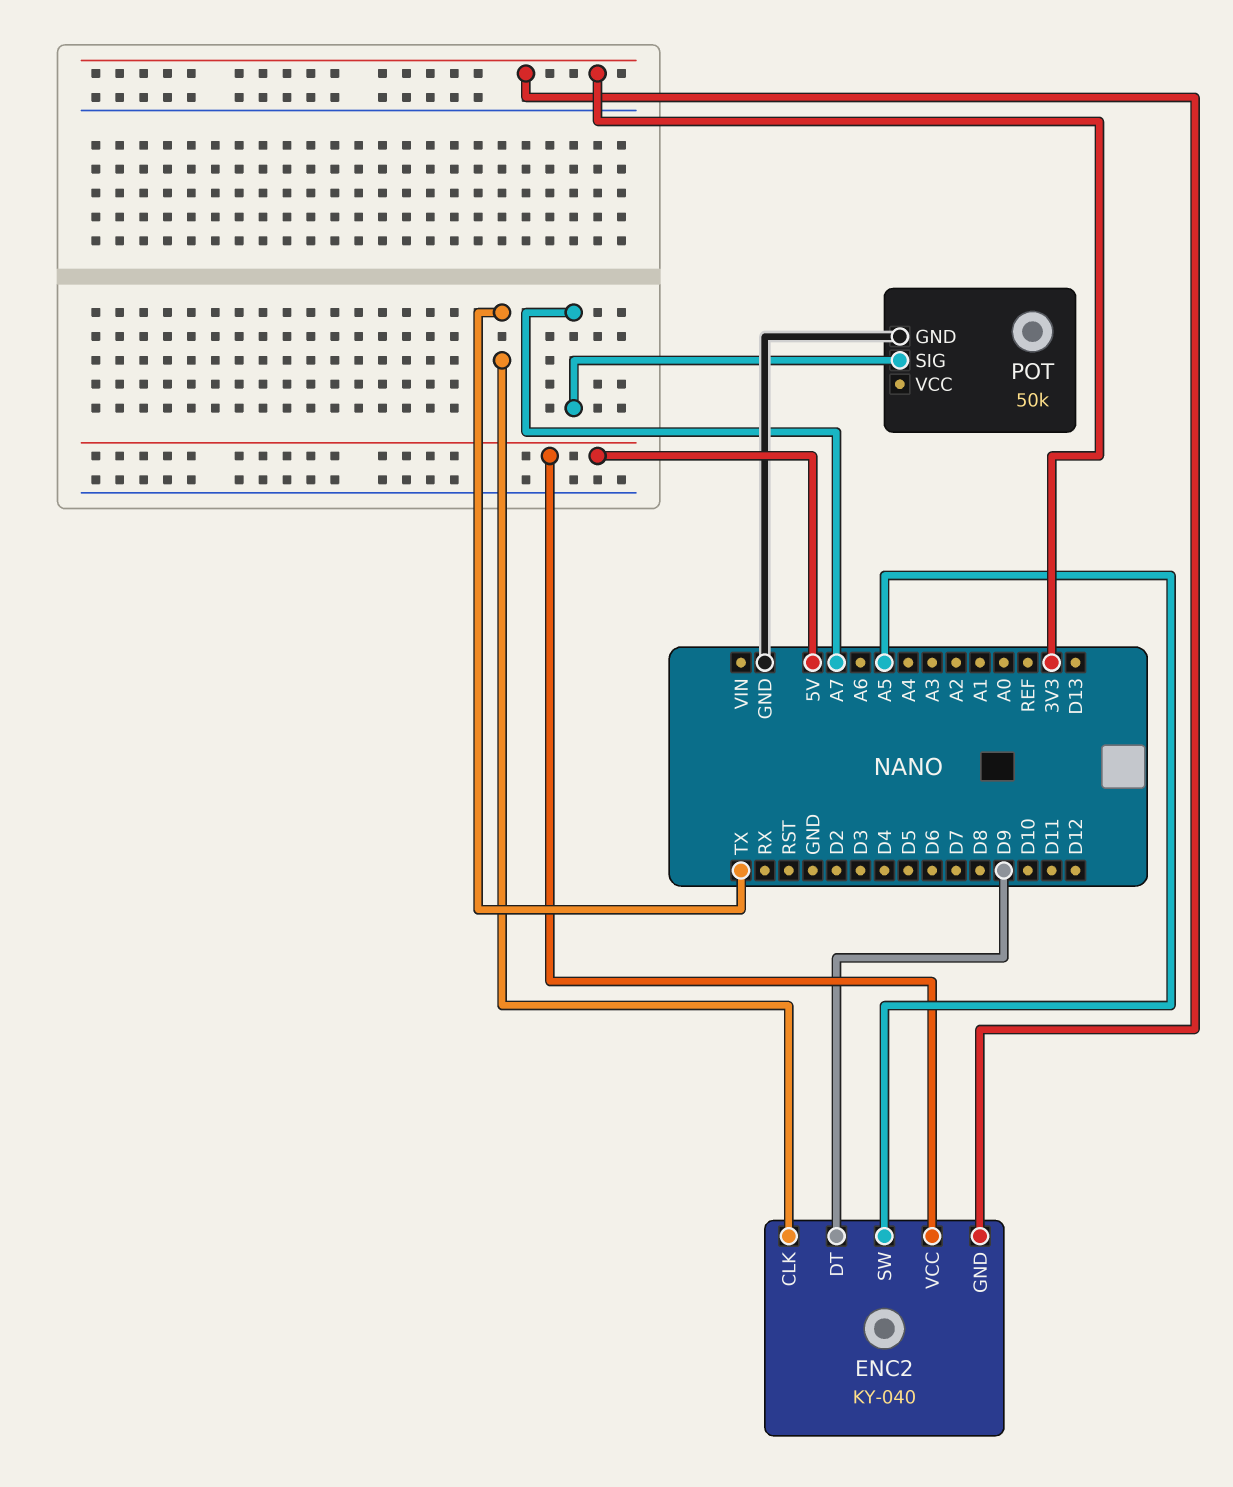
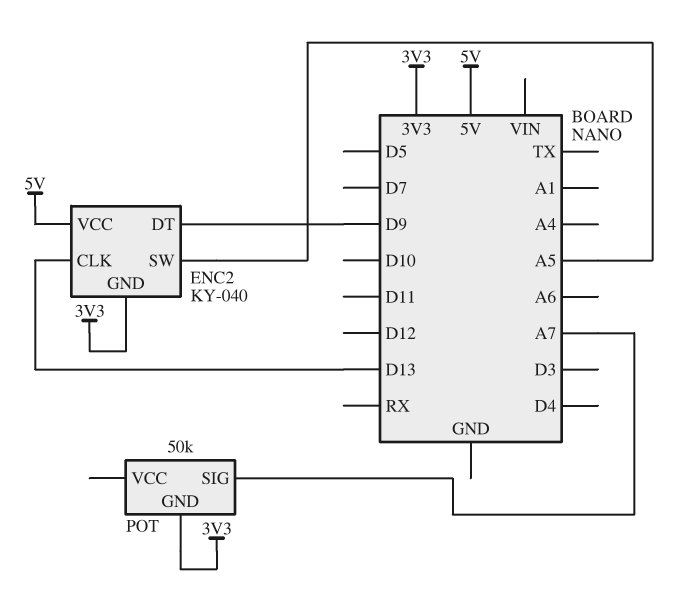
ENC2 pin CLK: TX -> D13
POT pin GND: GND -> 3V3

